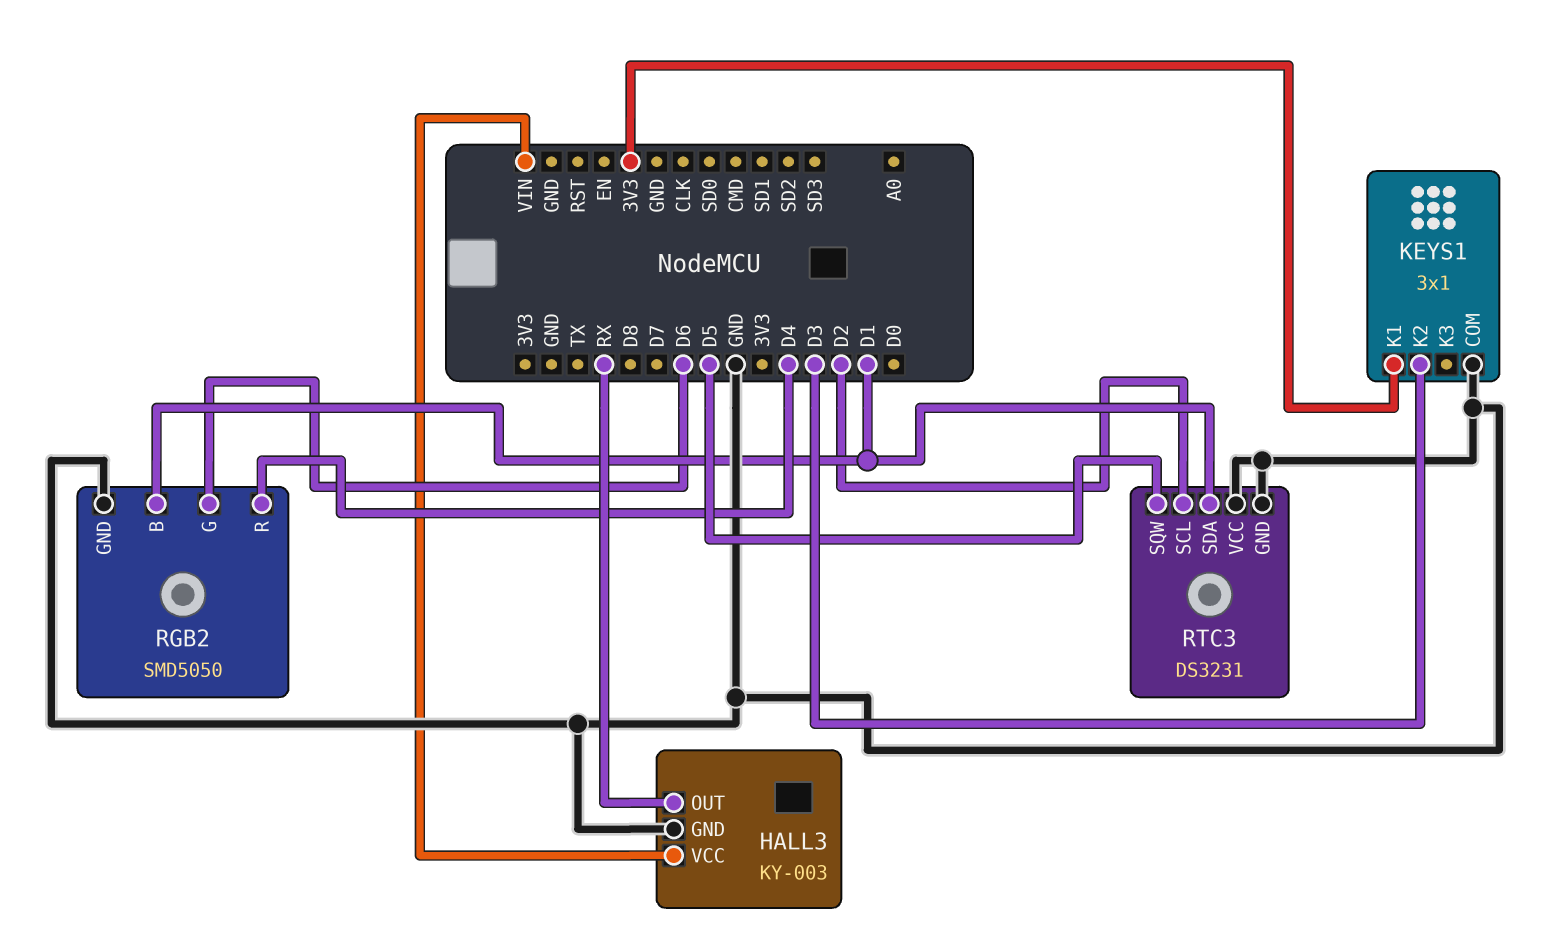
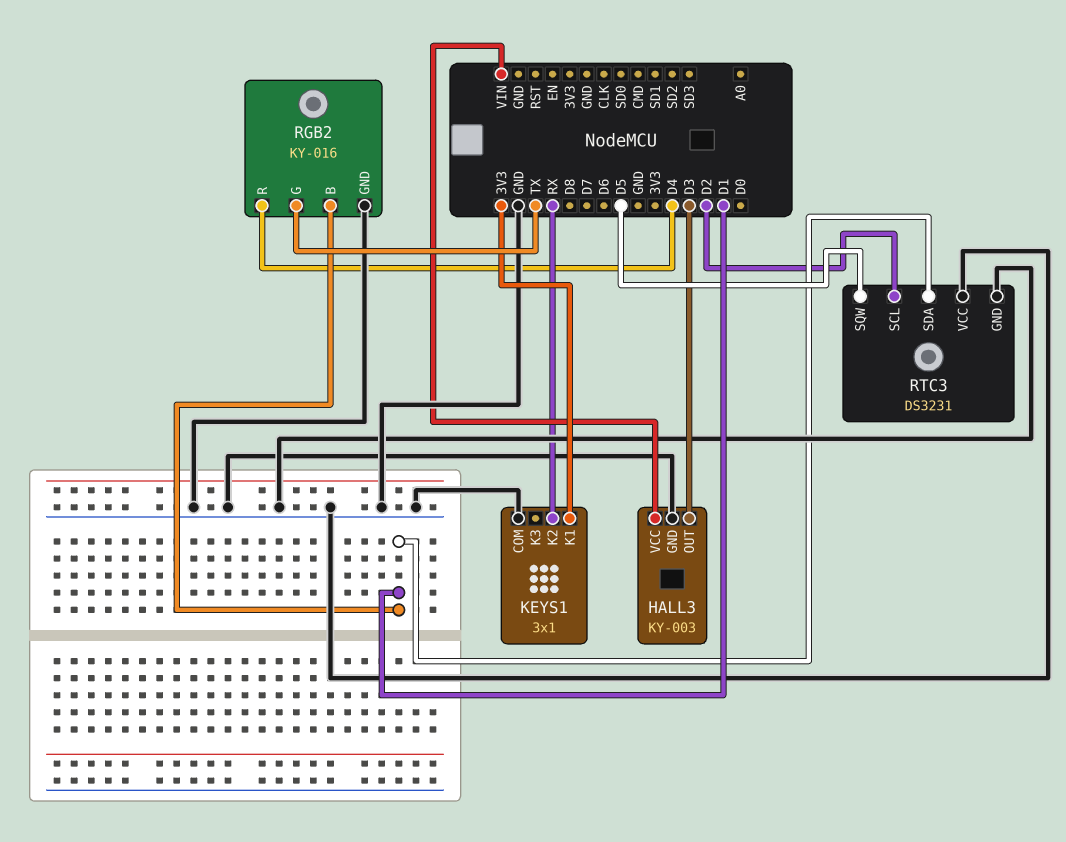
HALL3 pin OUT: RX -> D3
KEYS1 pin K2: D3 -> RX
RGB2: SMD5050 -> KY-016
RGB2 pin G: D6 -> TX

